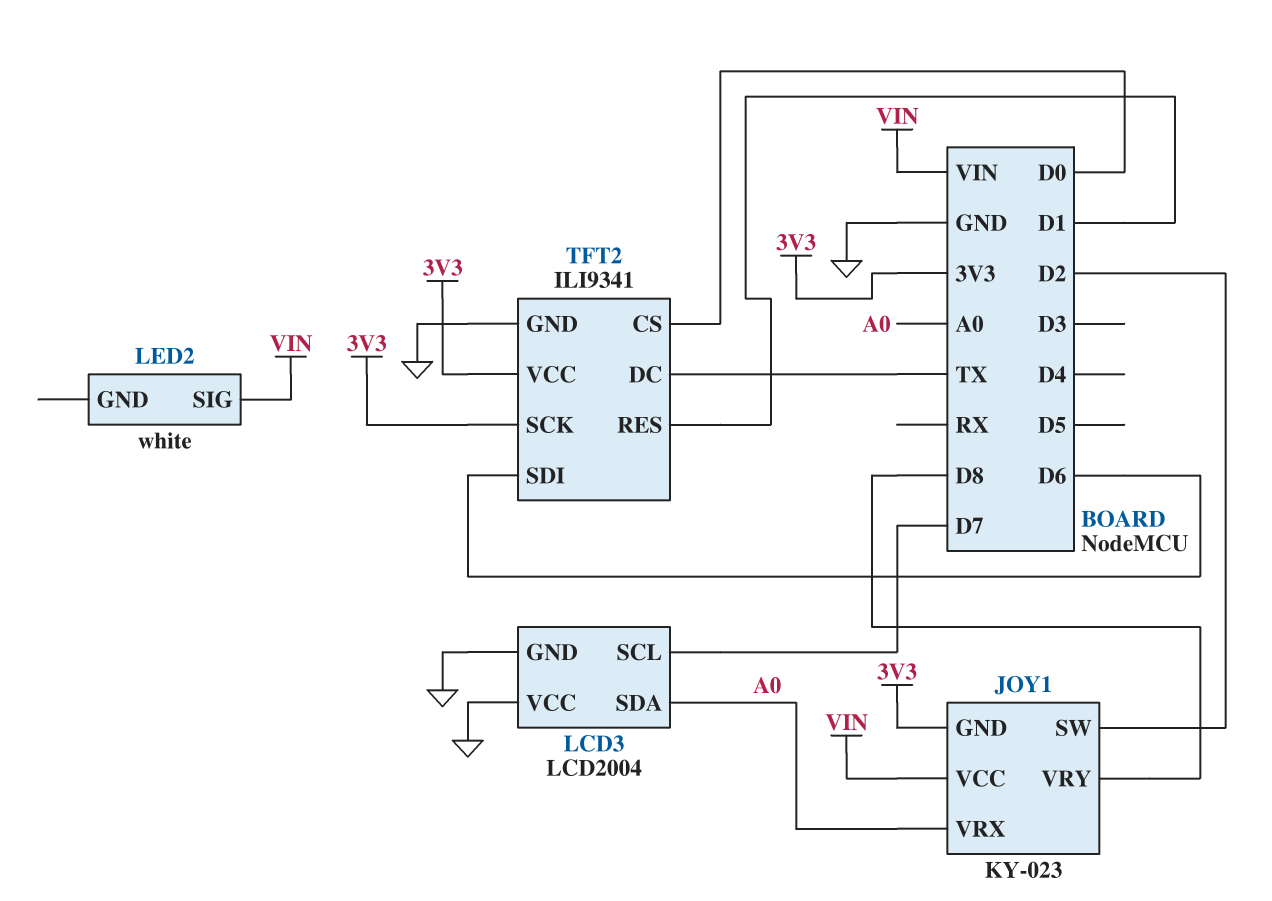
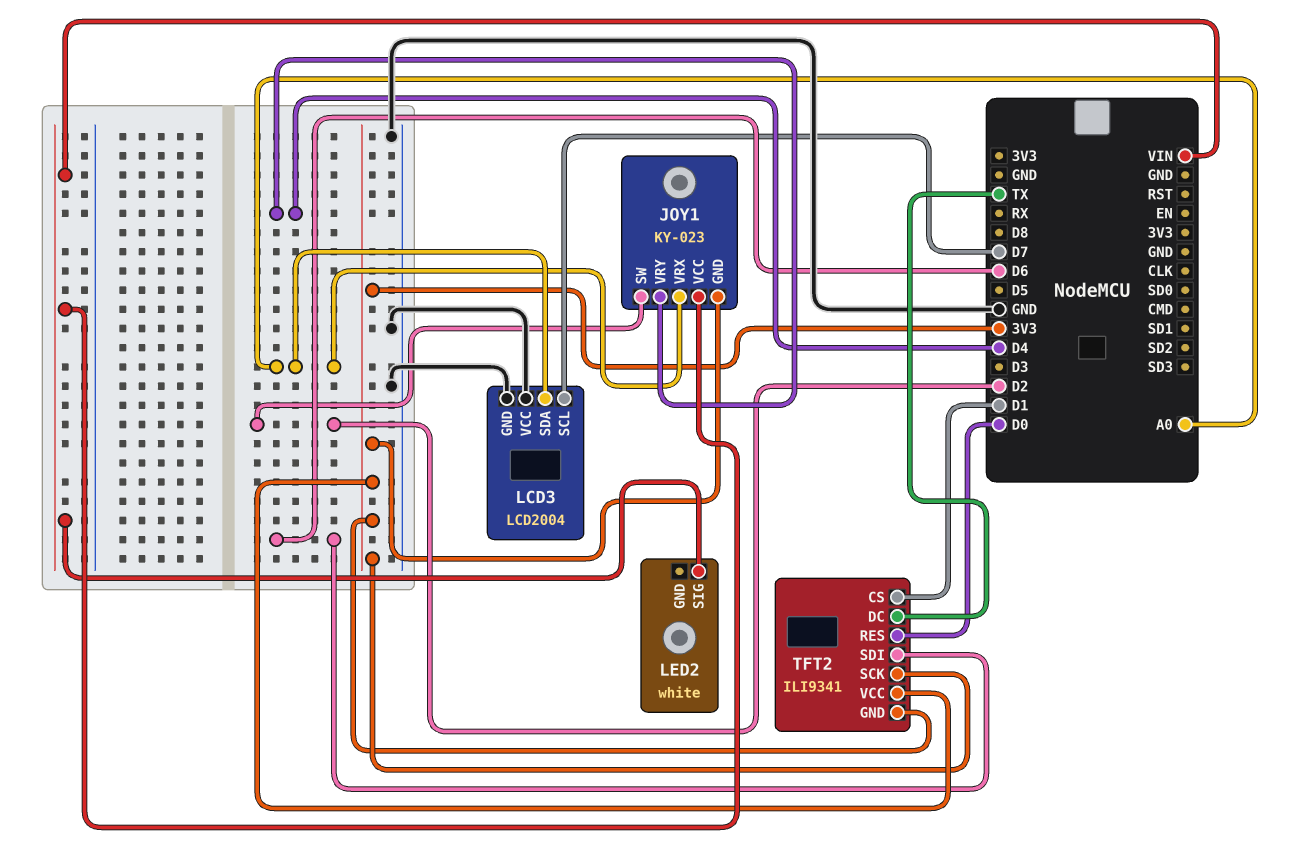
JOY1 pin VRY: D8 -> D4
TFT2 pin CS: D0 -> D1
TFT2 pin GND: GND -> 3V3
TFT2 pin RES: D1 -> D0

